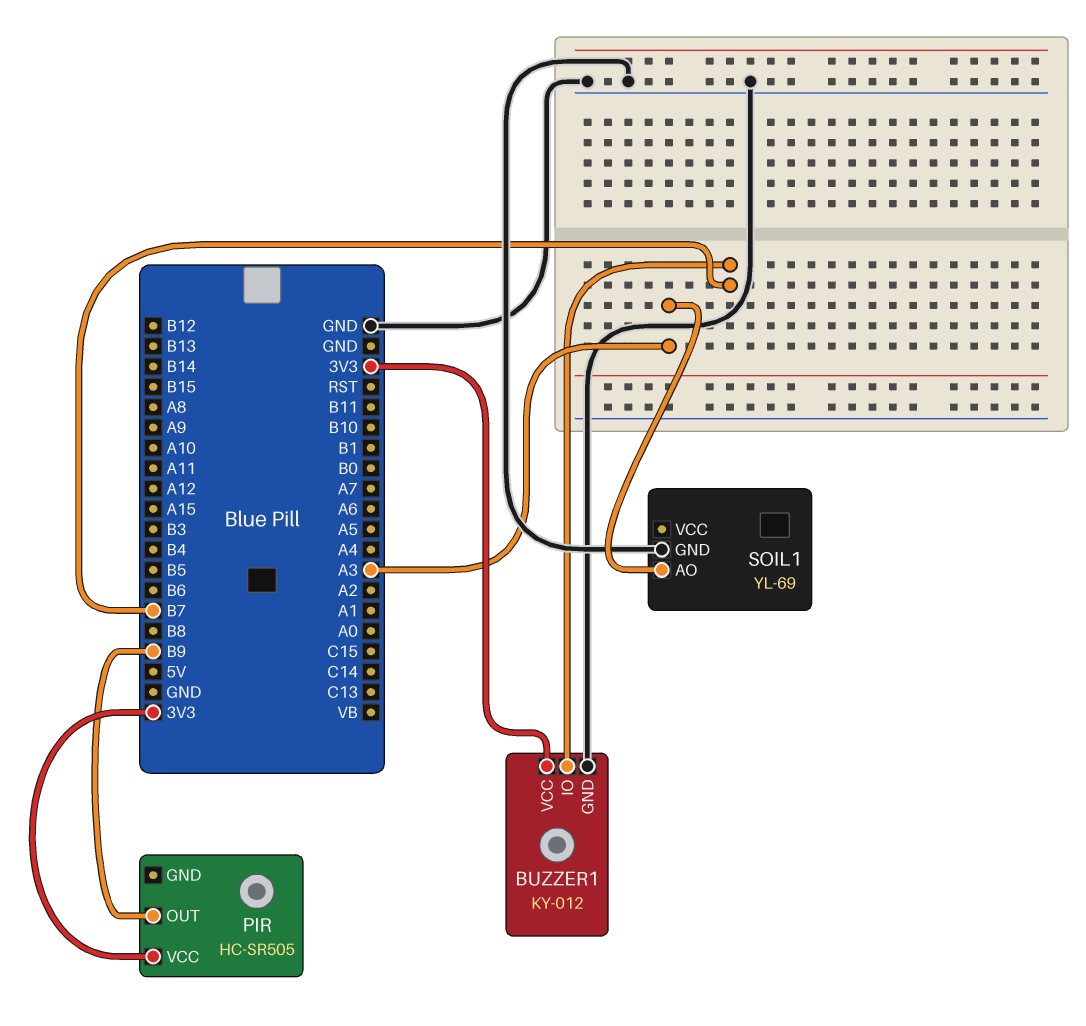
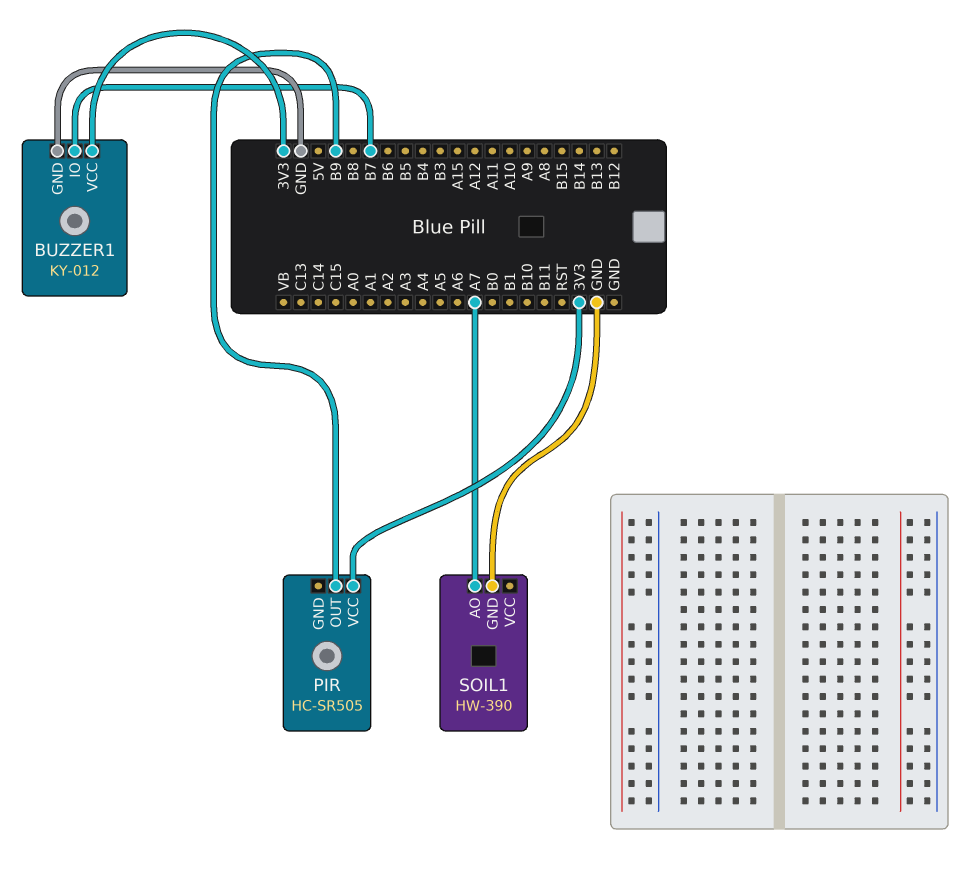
SOIL1: YL-69 -> HW-390
SOIL1 pin AO: A3 -> A7

